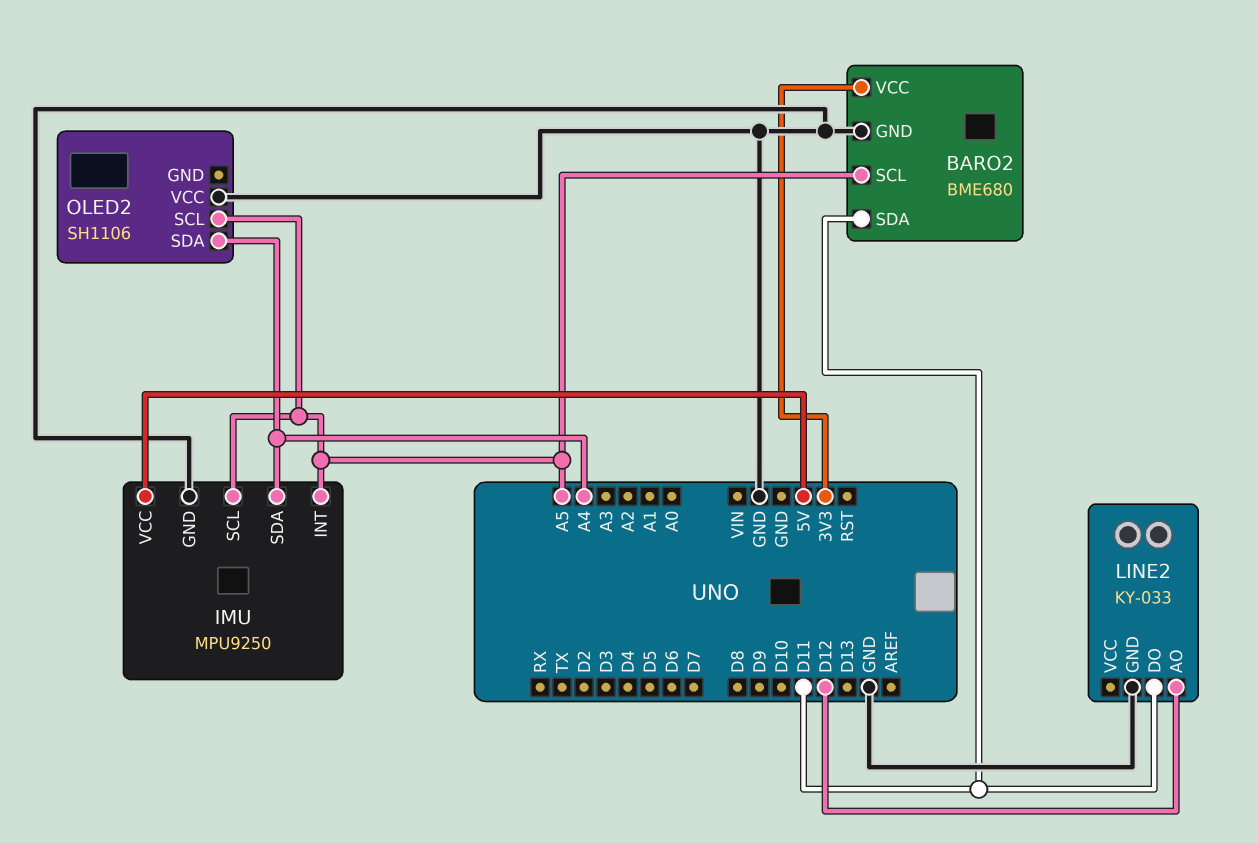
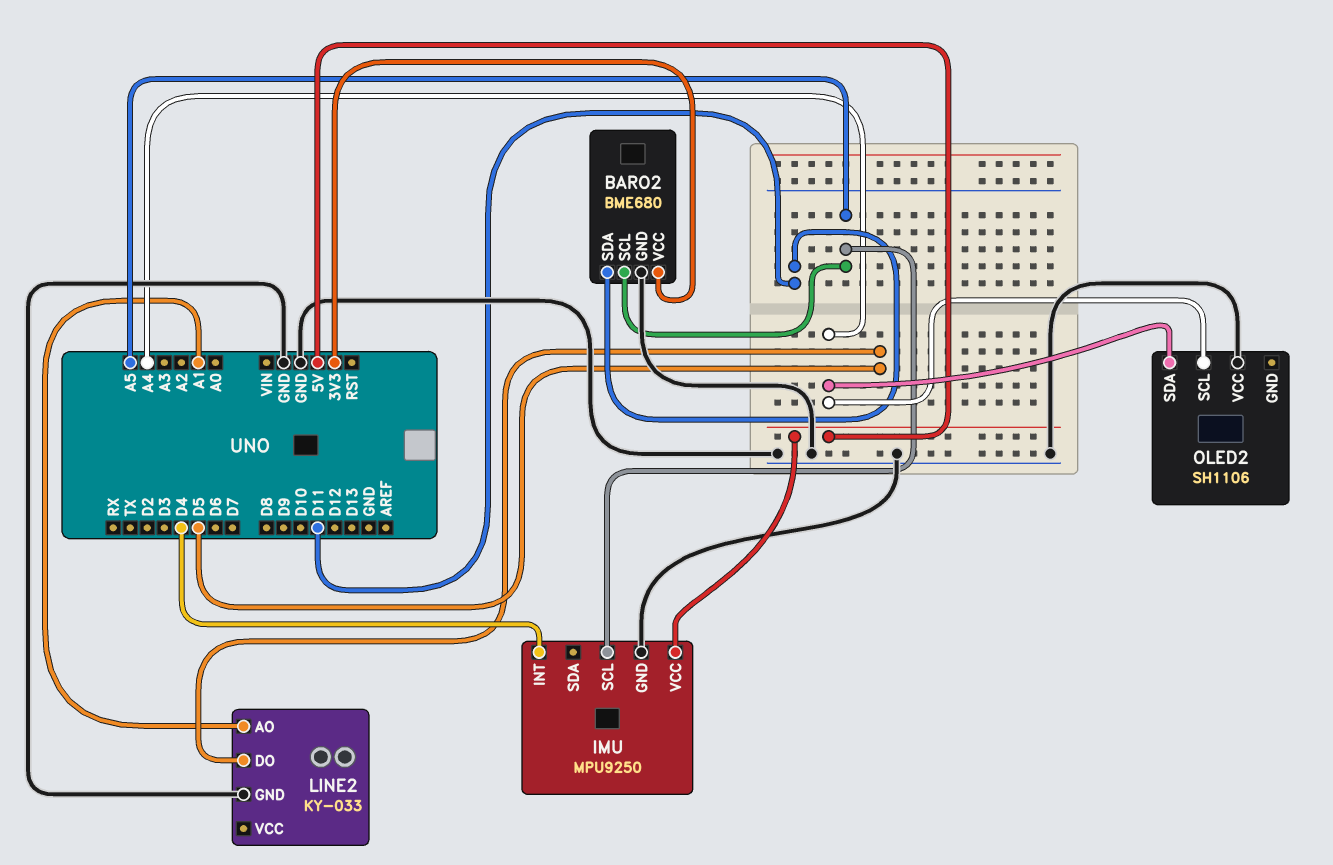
IMU pin INT: A5 -> D4
IMU pin SDA: A4 -> none
LINE2 pin AO: D12 -> A1
LINE2 pin DO: D11 -> D5
OLED2 pin SCL: A5 -> A4

